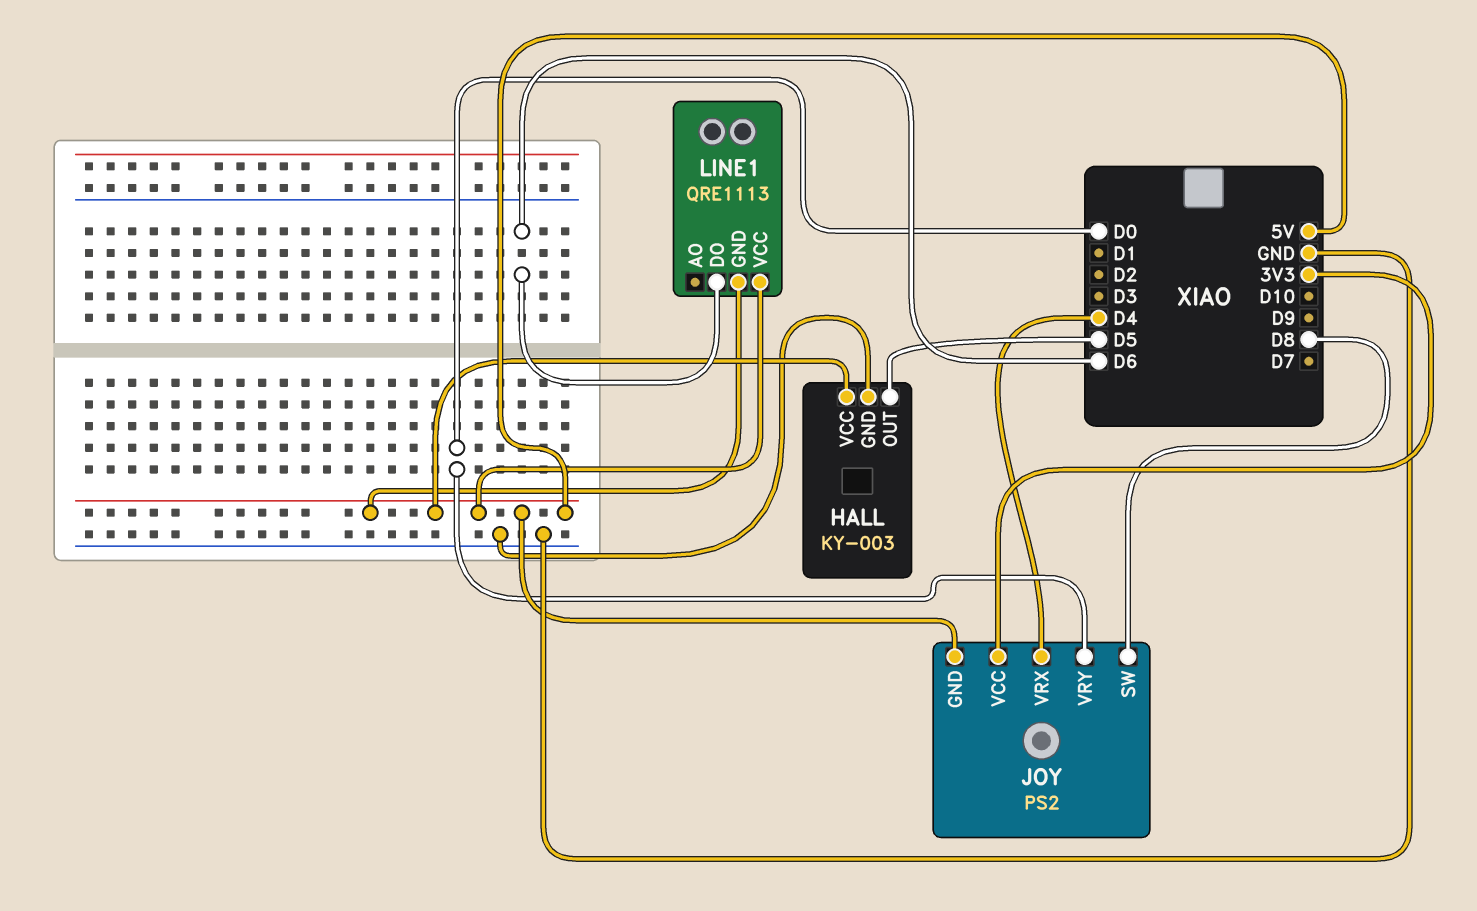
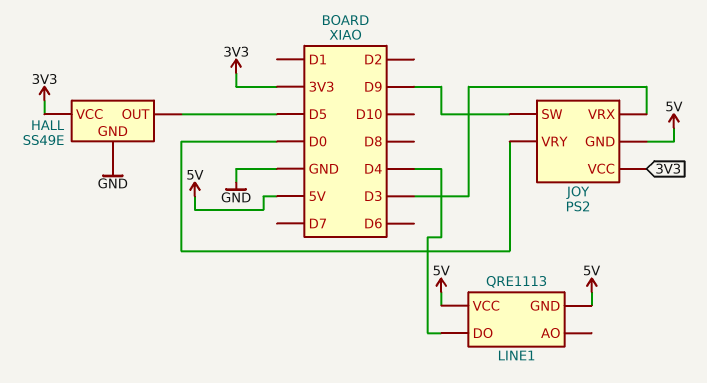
HALL: KY-003 -> SS49E
HALL pin VCC: 5V -> 3V3
JOY pin SW: D8 -> D9
JOY pin VRX: D4 -> D3
LINE1 pin DO: D6 -> D4

